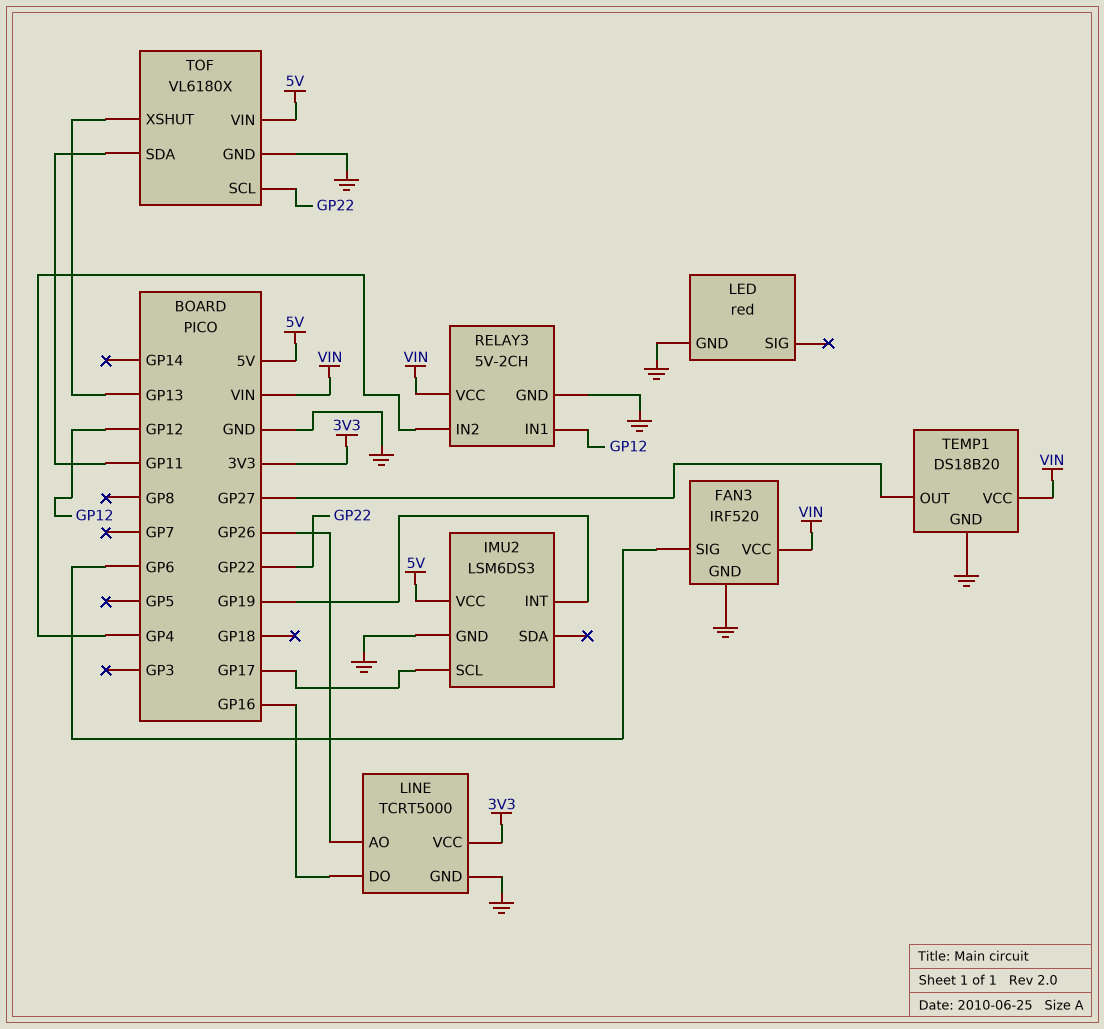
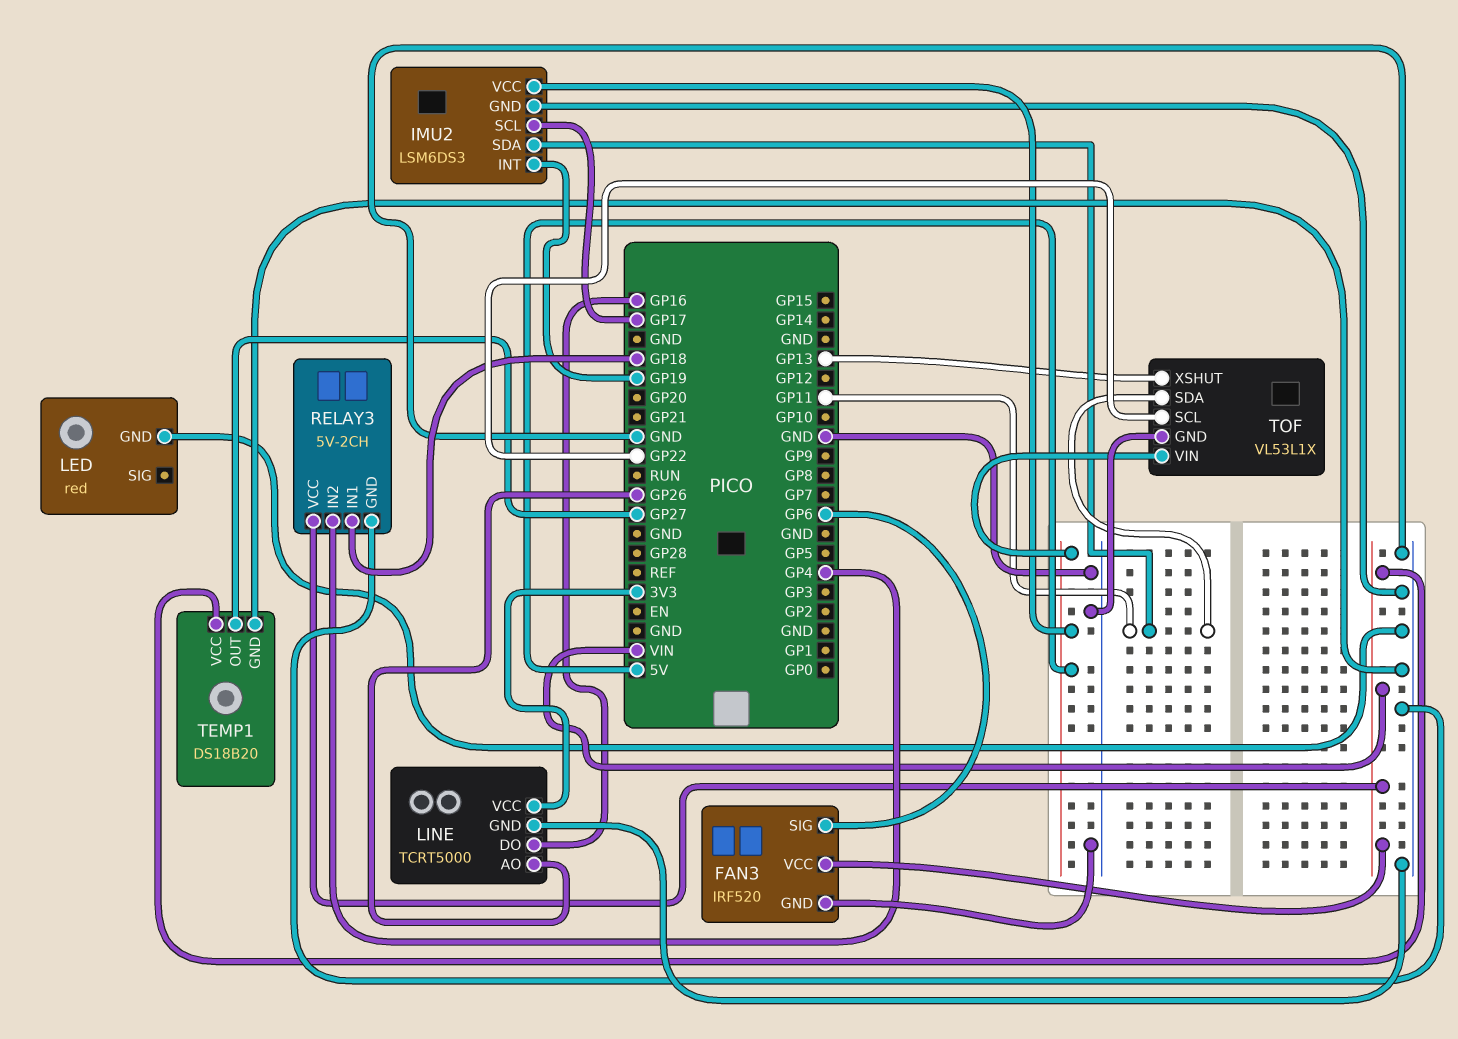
IMU2 pin SDA: none -> GP11
RELAY3 pin IN1: GP12 -> GP18
TOF: VL6180X -> VL53L1X

